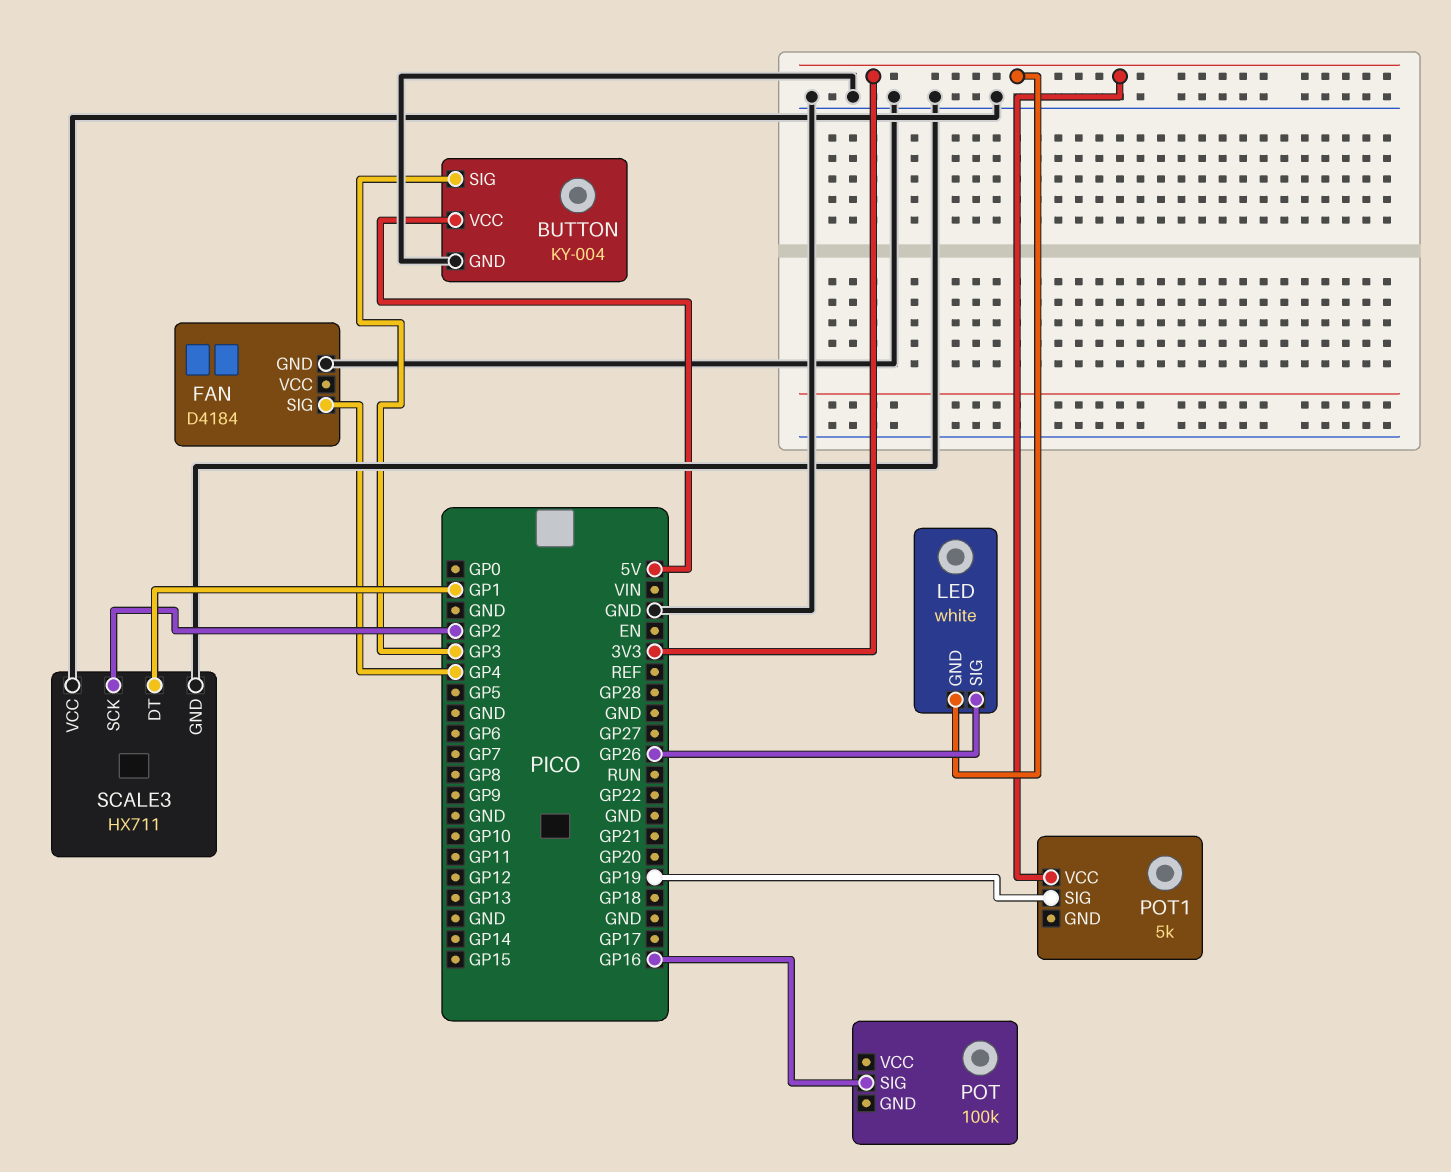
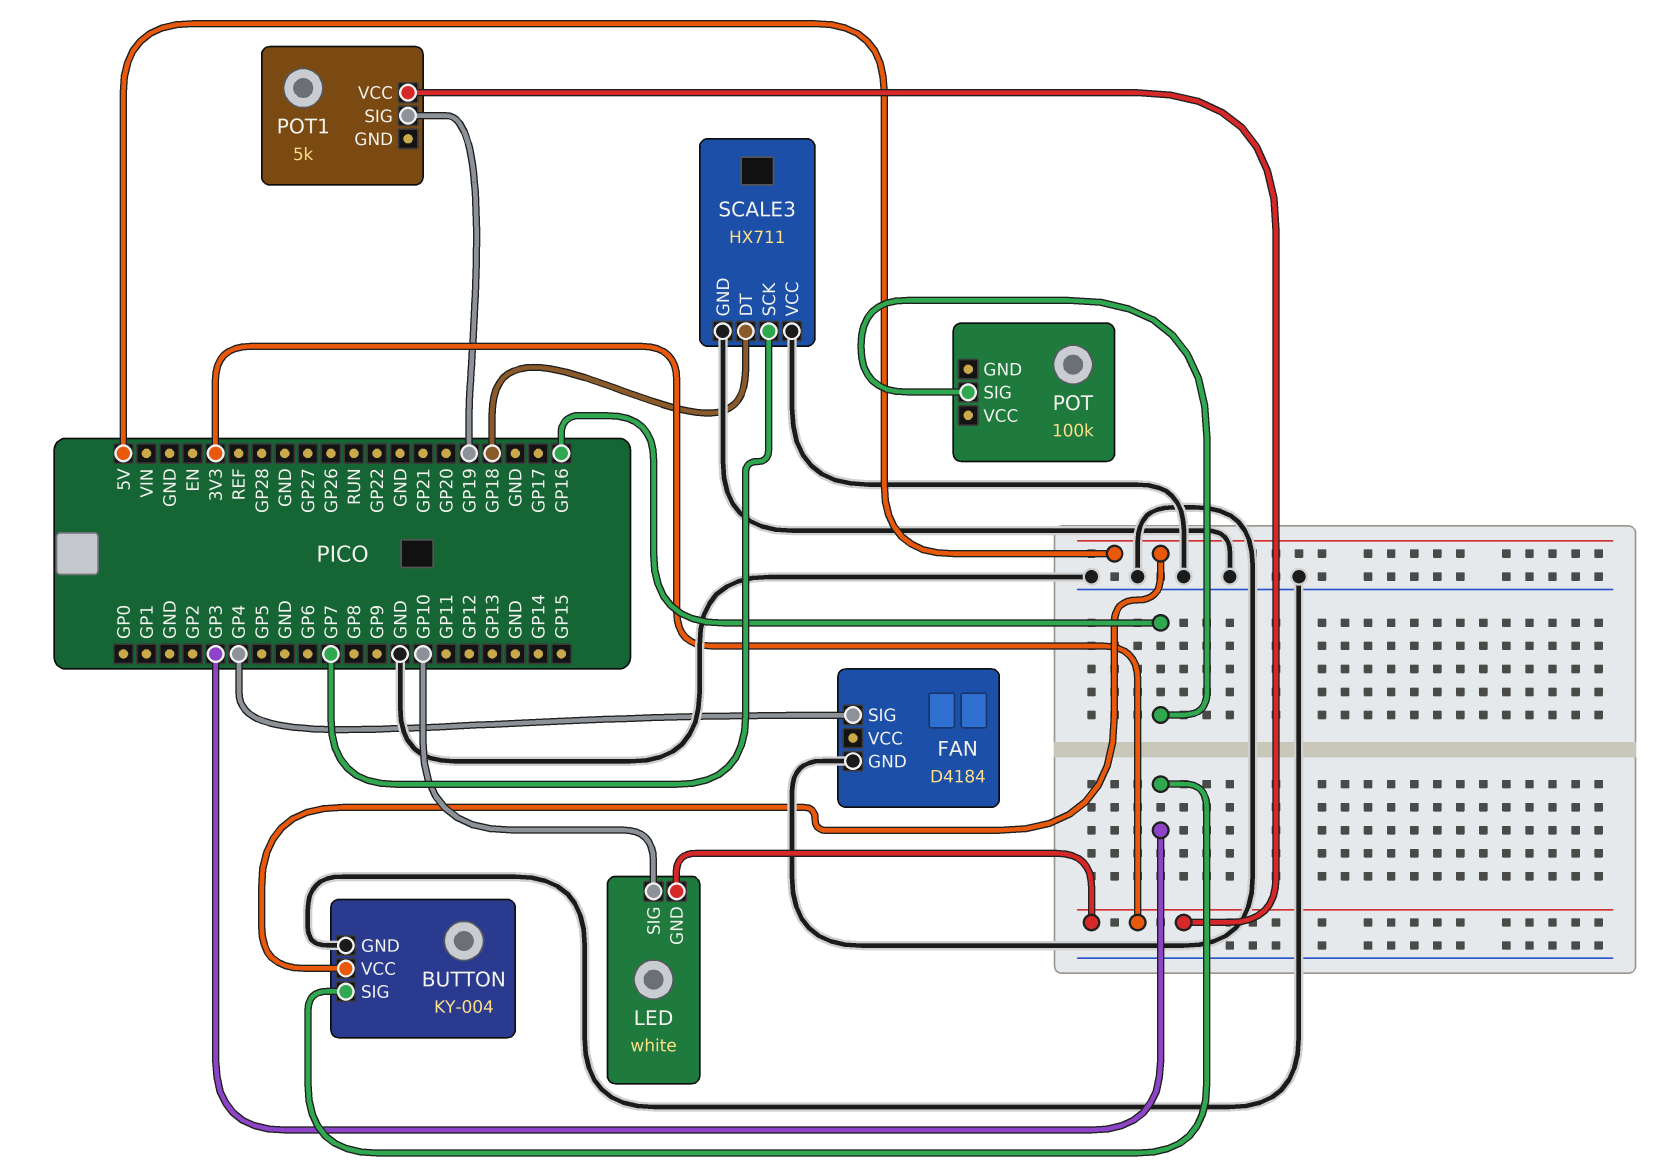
LED pin SIG: GP26 -> GP10
SCALE3 pin DT: GP1 -> GP18
SCALE3 pin SCK: GP2 -> GP7

